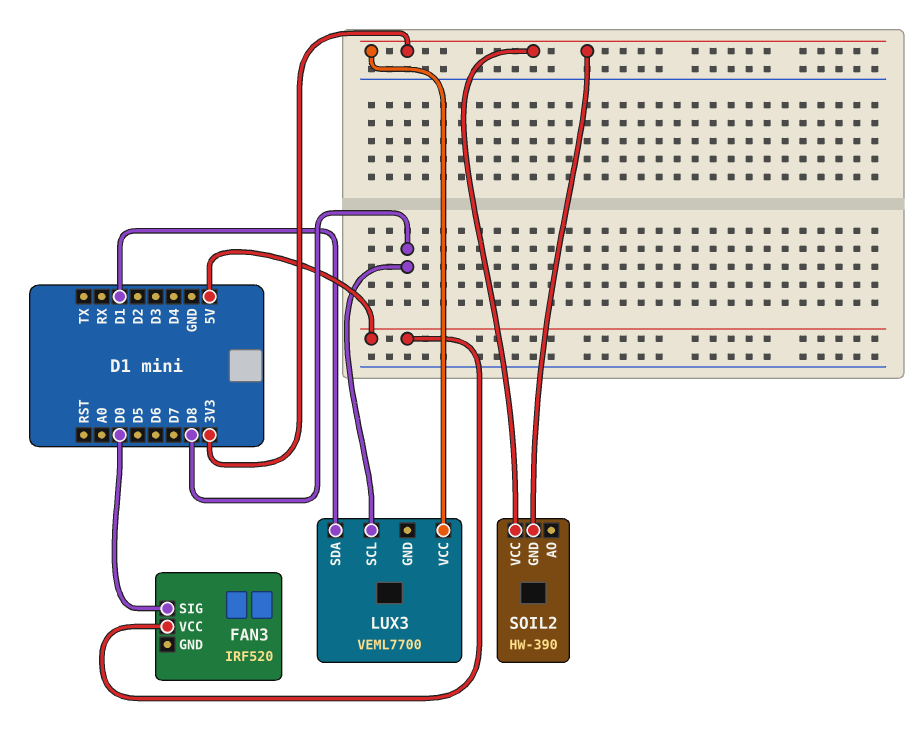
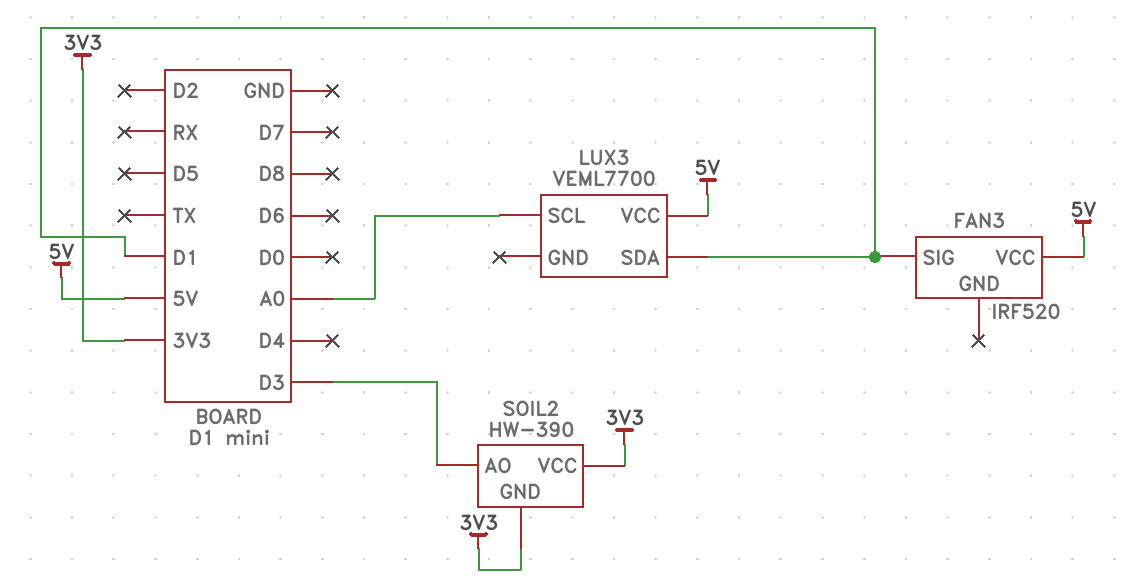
FAN3 pin SIG: D0 -> D1
LUX3 pin SCL: D8 -> A0
LUX3 pin VCC: 3V3 -> 5V
SOIL2 pin AO: none -> D3

